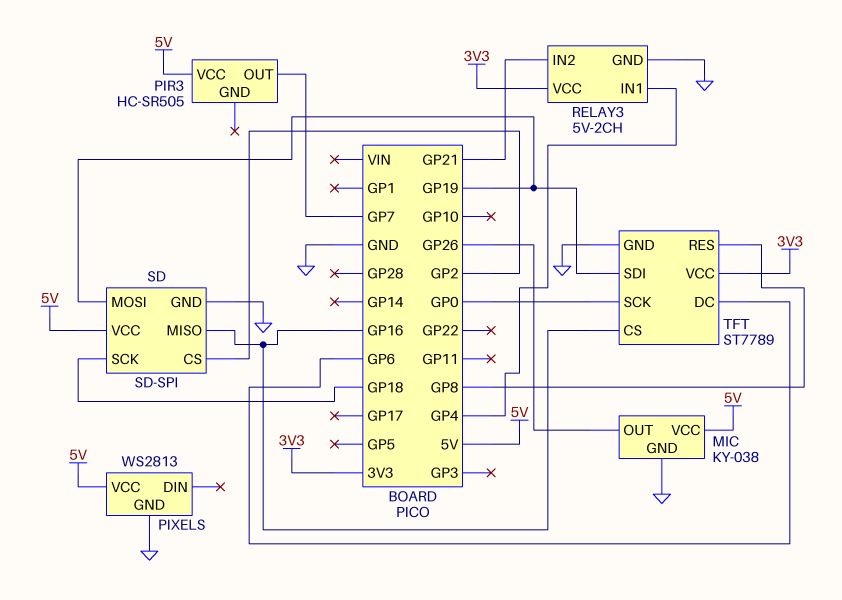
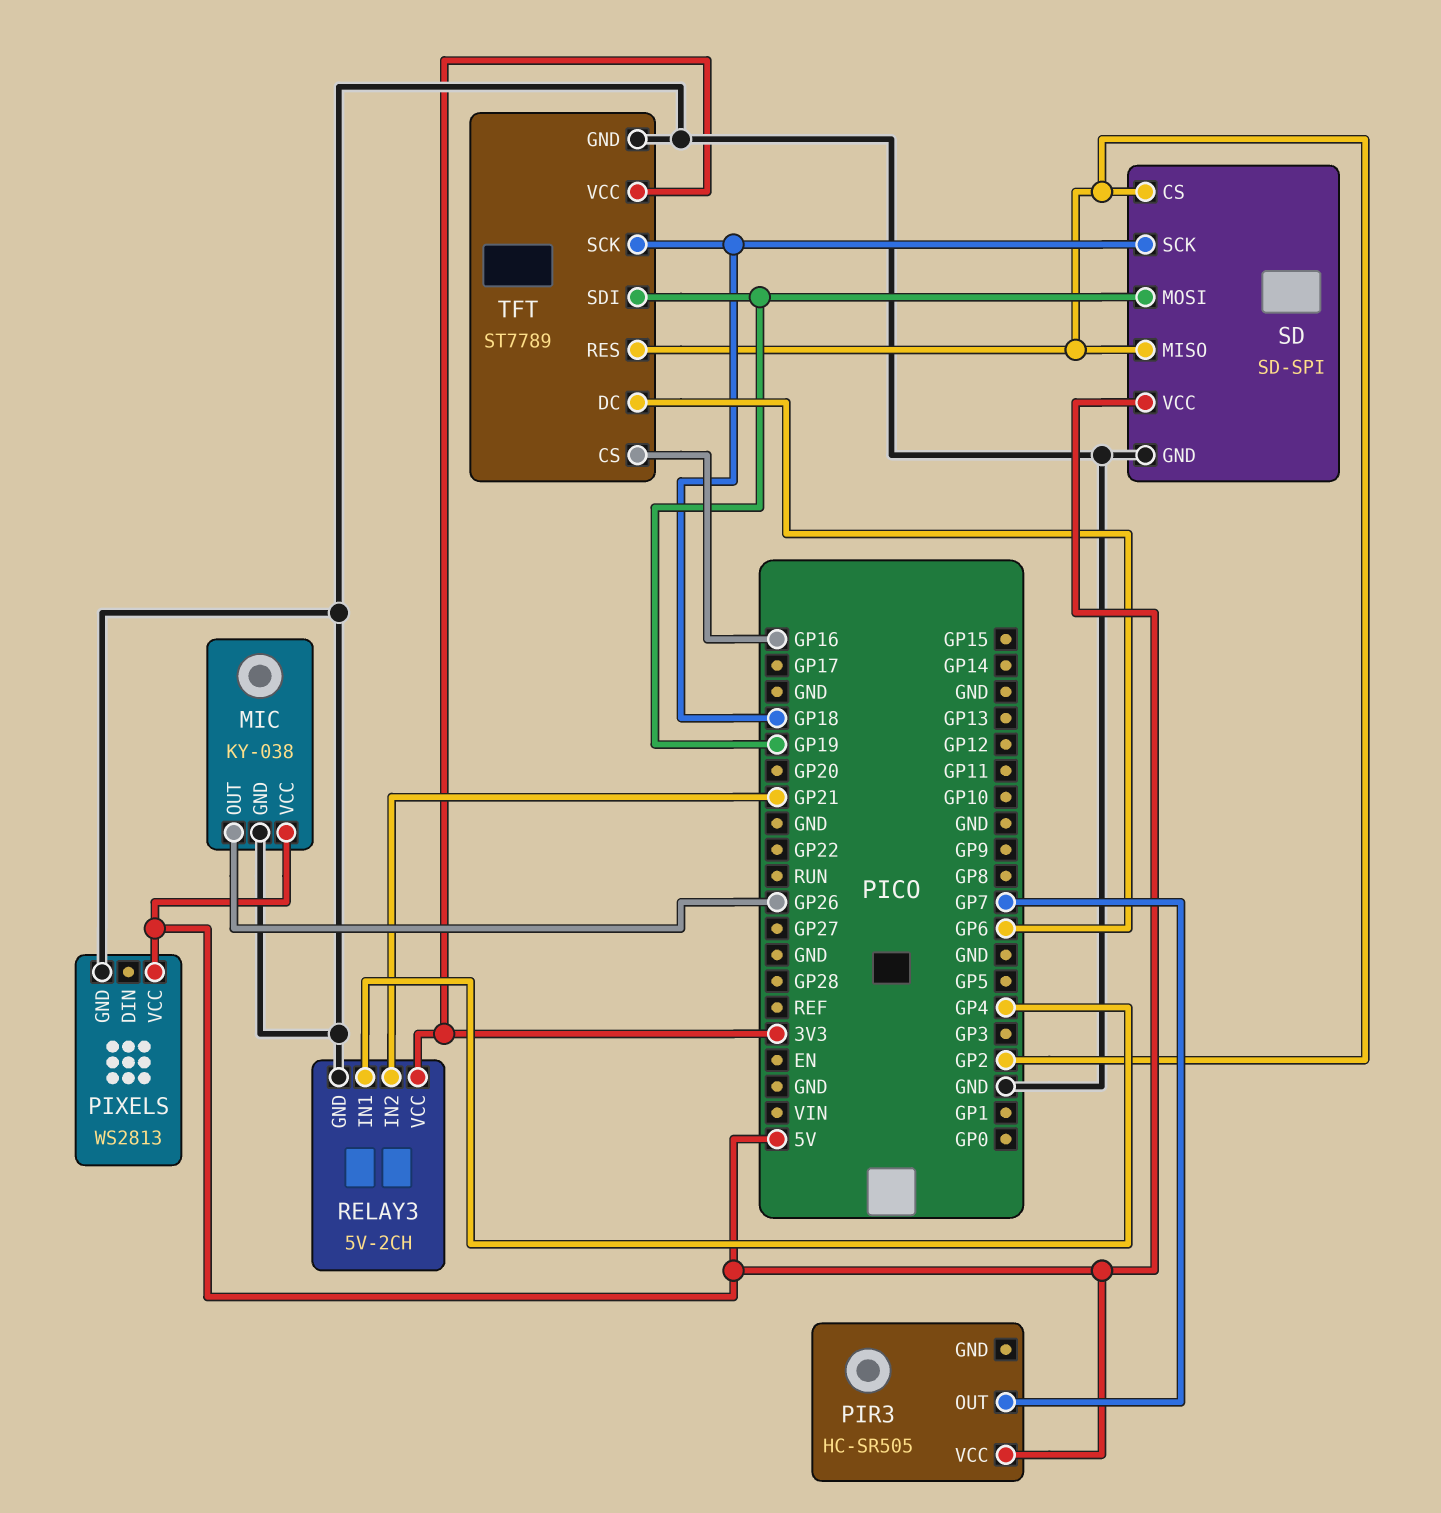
SD pin MISO: GP16 -> GP2
TFT pin RES: GP8 -> GP2
TFT pin SCK: GP0 -> GP18

